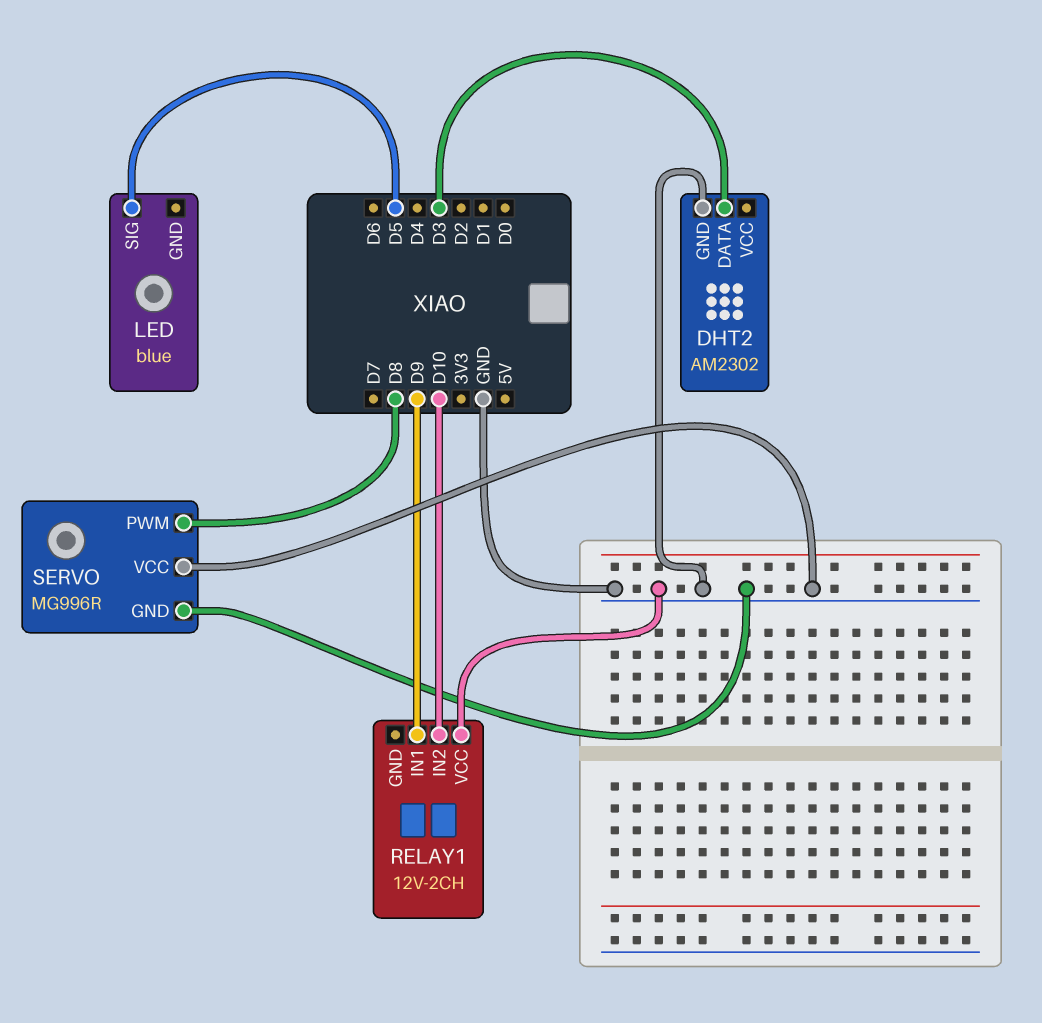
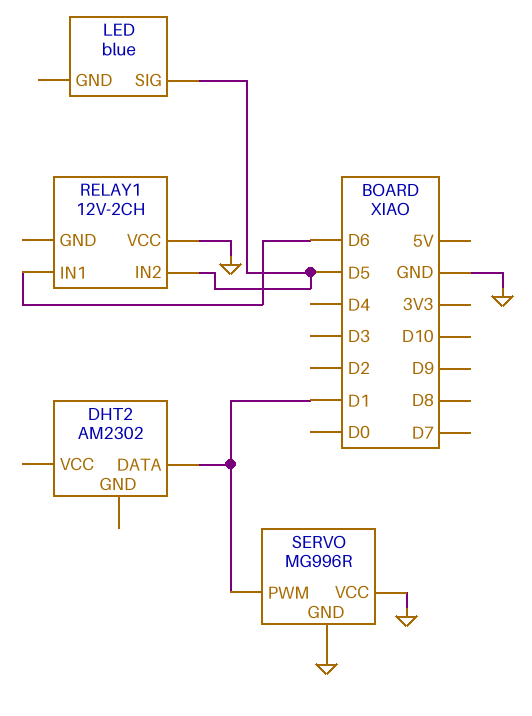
DHT2 pin DATA: D3 -> D1
DHT2 pin GND: GND -> none
RELAY1 pin IN1: D9 -> D6
RELAY1 pin IN2: D10 -> D5
SERVO pin PWM: D8 -> D1

